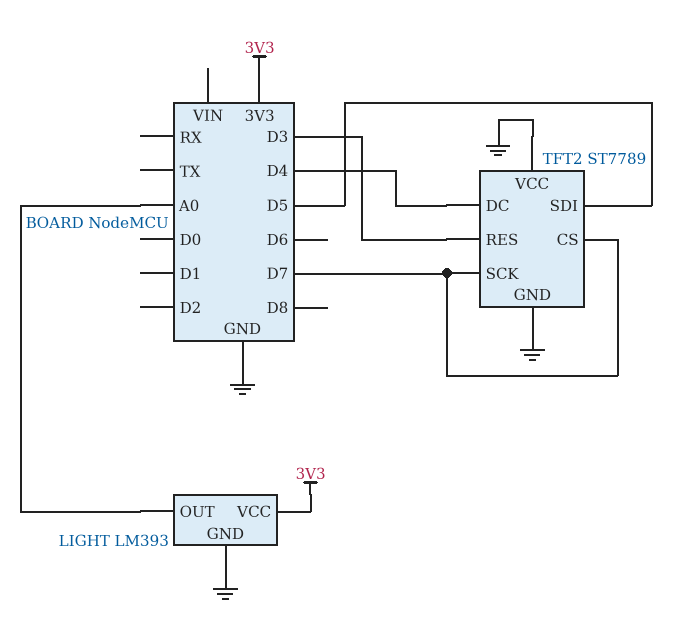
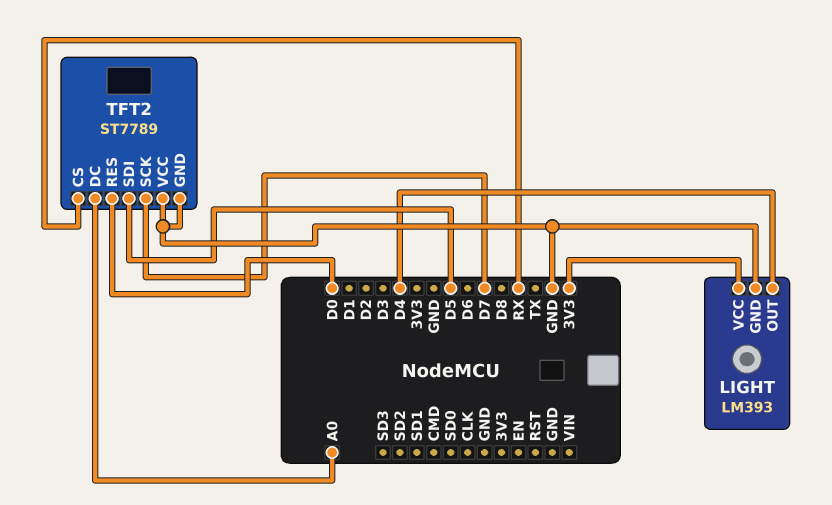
LIGHT pin OUT: A0 -> D4
TFT2 pin CS: D7 -> RX
TFT2 pin DC: D4 -> A0
TFT2 pin RES: D3 -> D0

